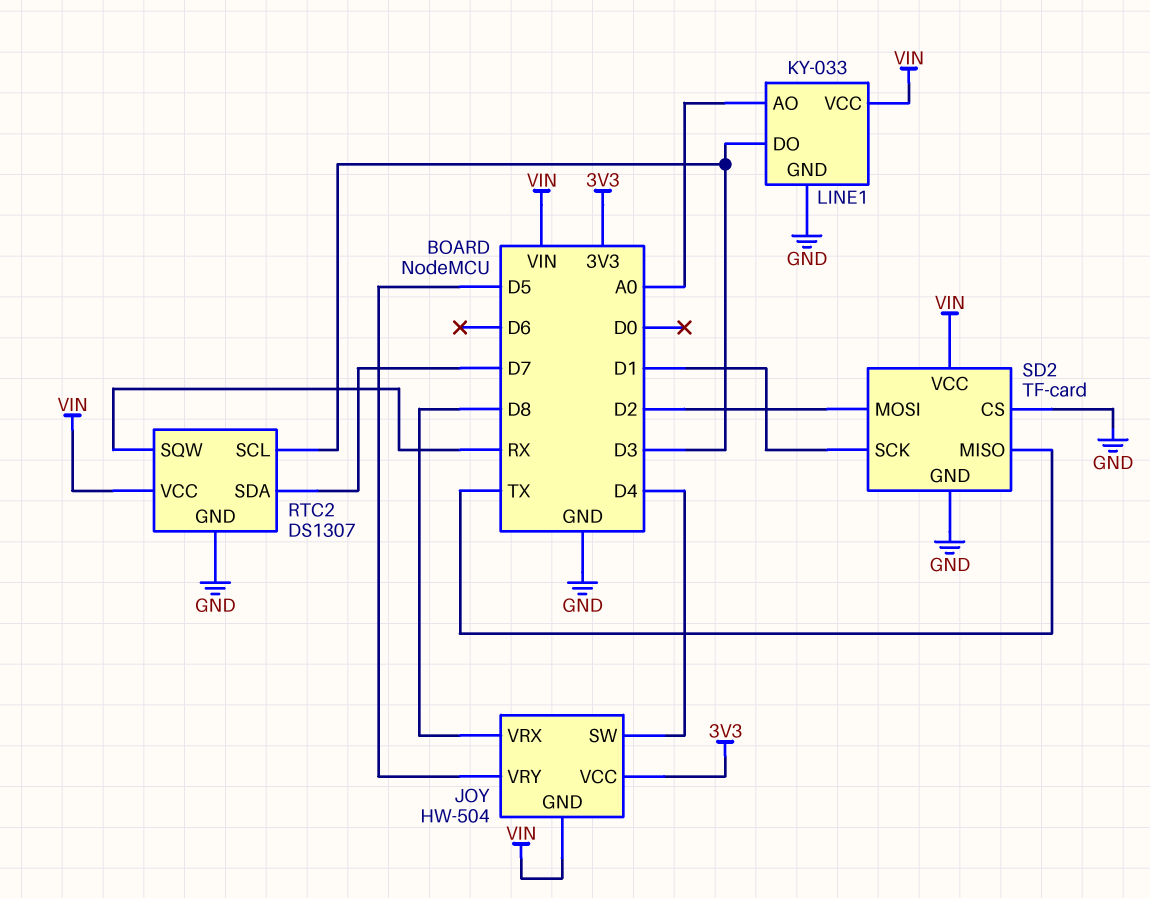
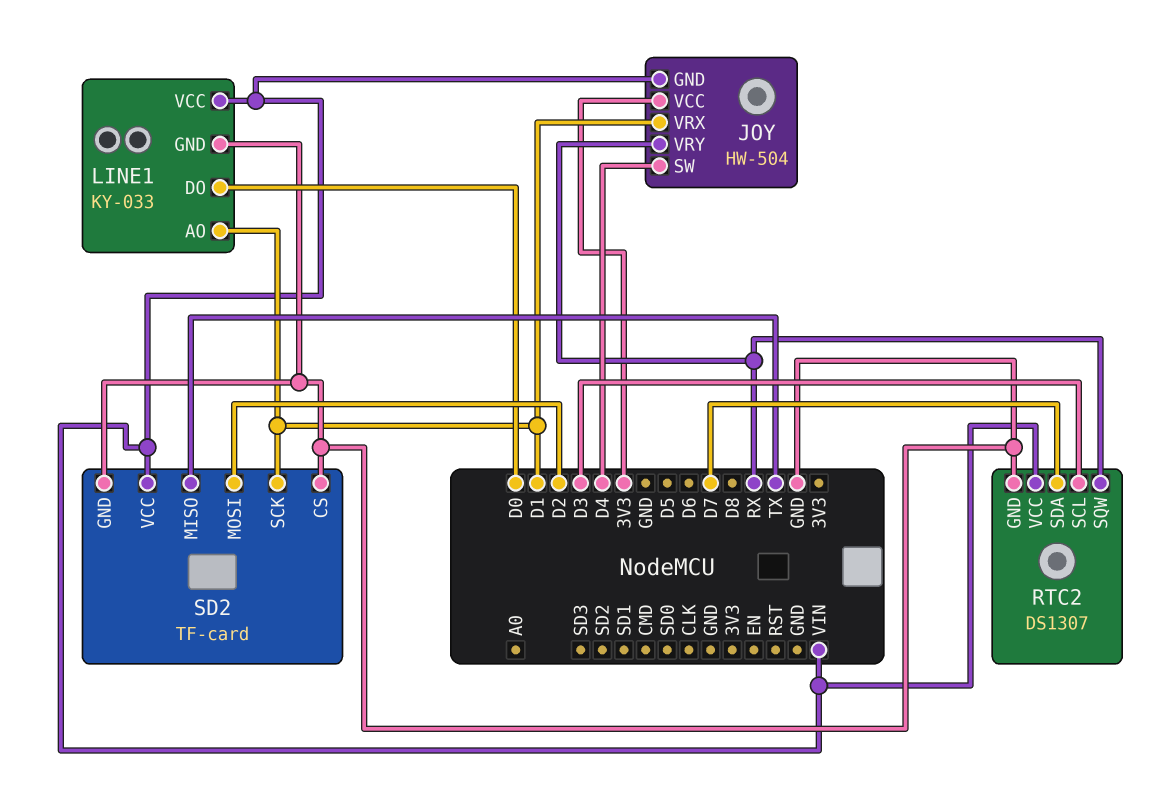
JOY pin VRX: D8 -> D1
JOY pin VRY: D5 -> RX
LINE1 pin AO: A0 -> D1
LINE1 pin DO: D3 -> D0

